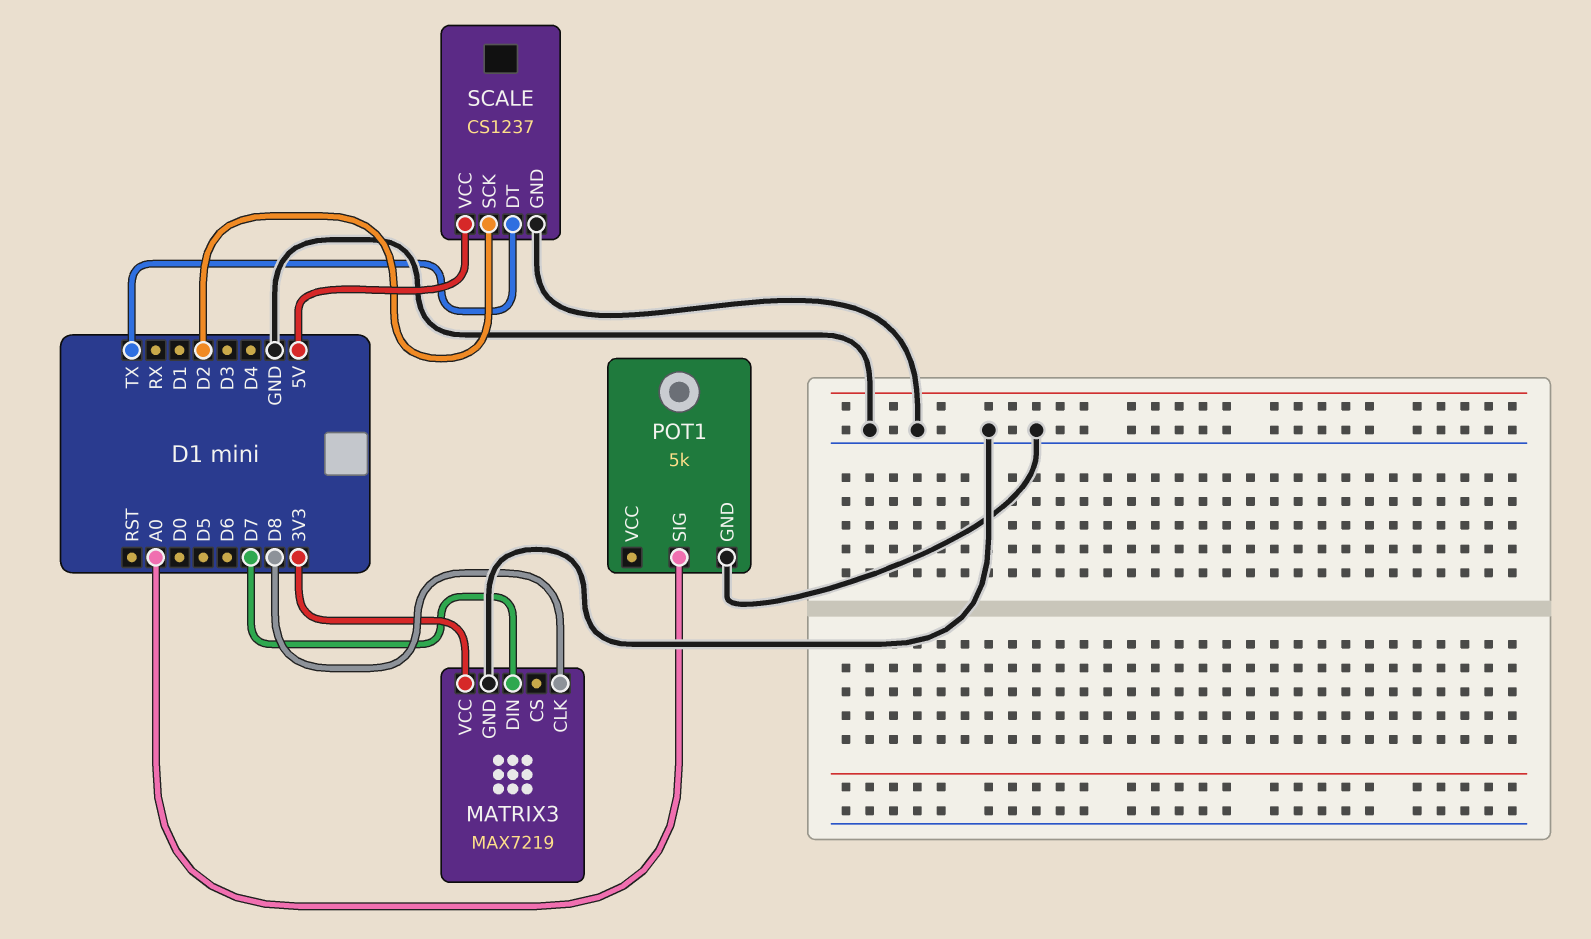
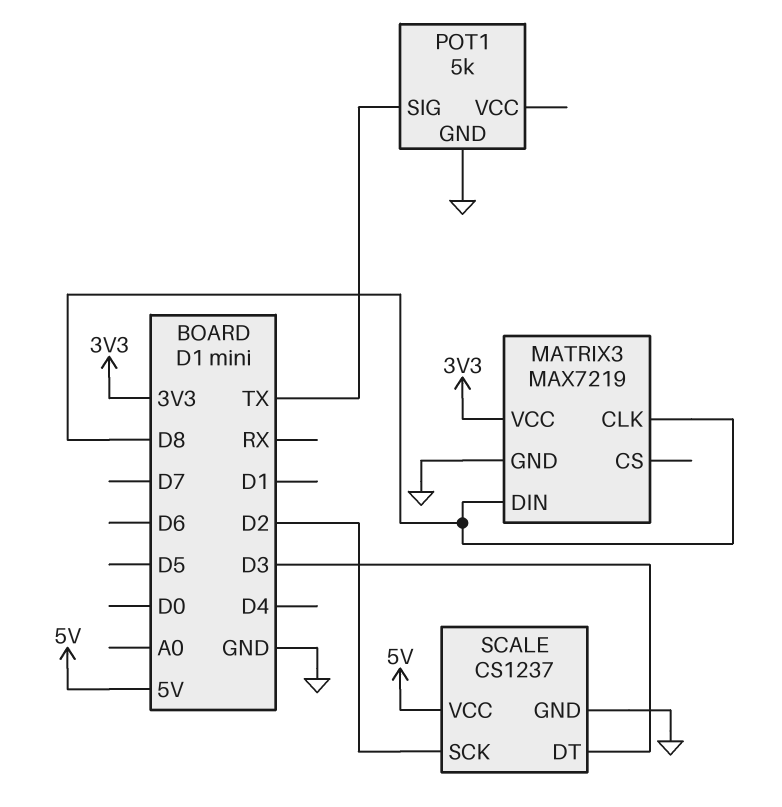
MATRIX3 pin DIN: D7 -> D8
POT1 pin SIG: A0 -> TX
SCALE pin DT: TX -> D3

